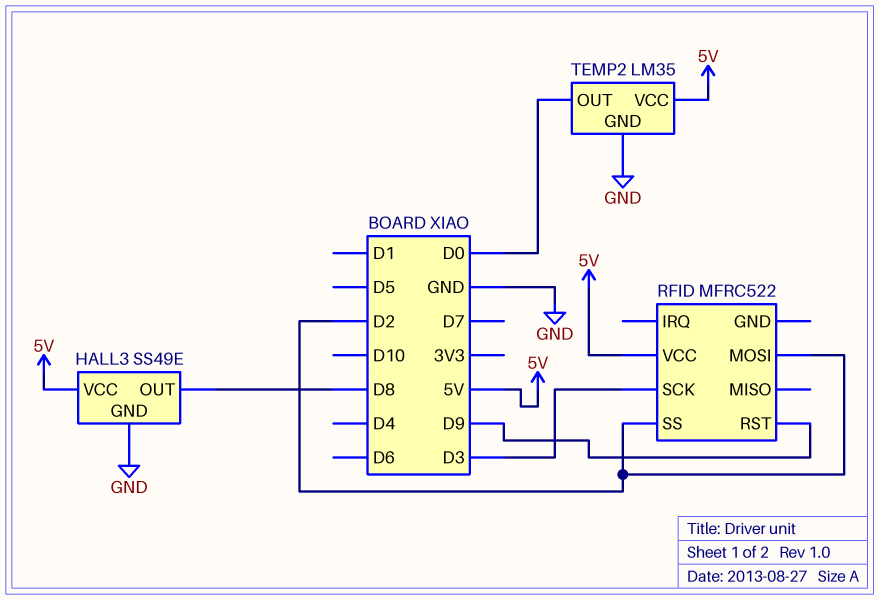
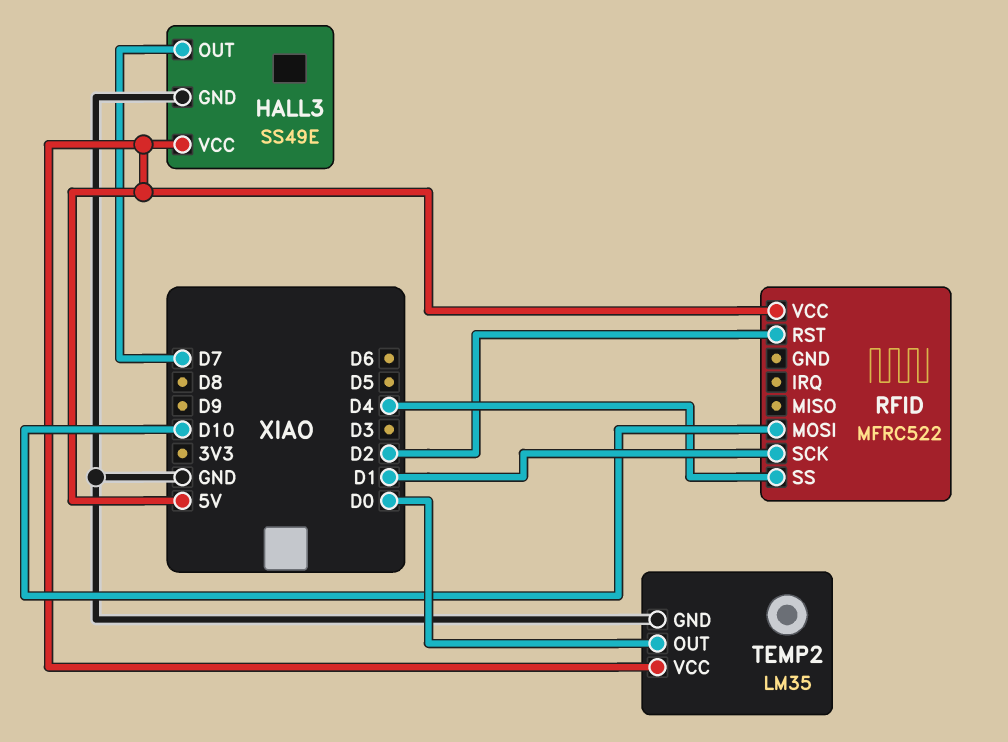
HALL3 pin OUT: D8 -> D7
RFID pin MOSI: D2 -> D10
RFID pin RST: D9 -> D2
RFID pin SCK: D3 -> D1
RFID pin SS: D2 -> D4

